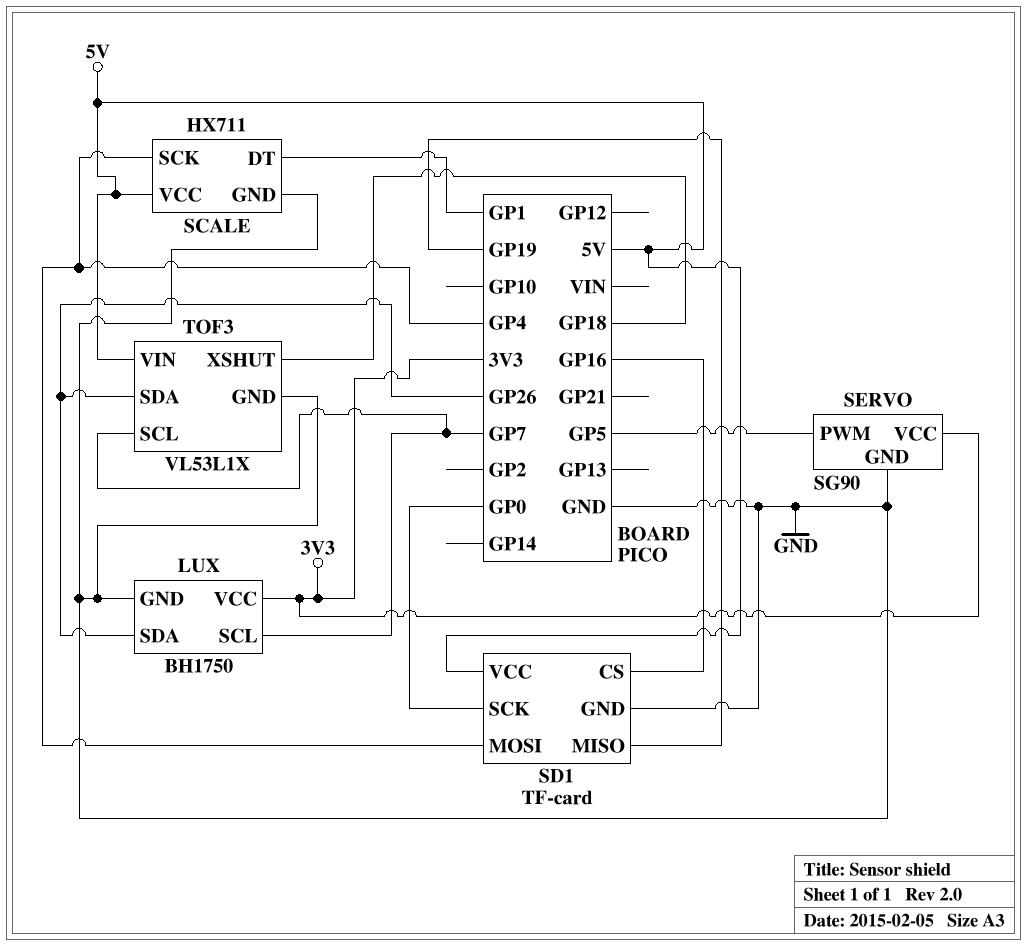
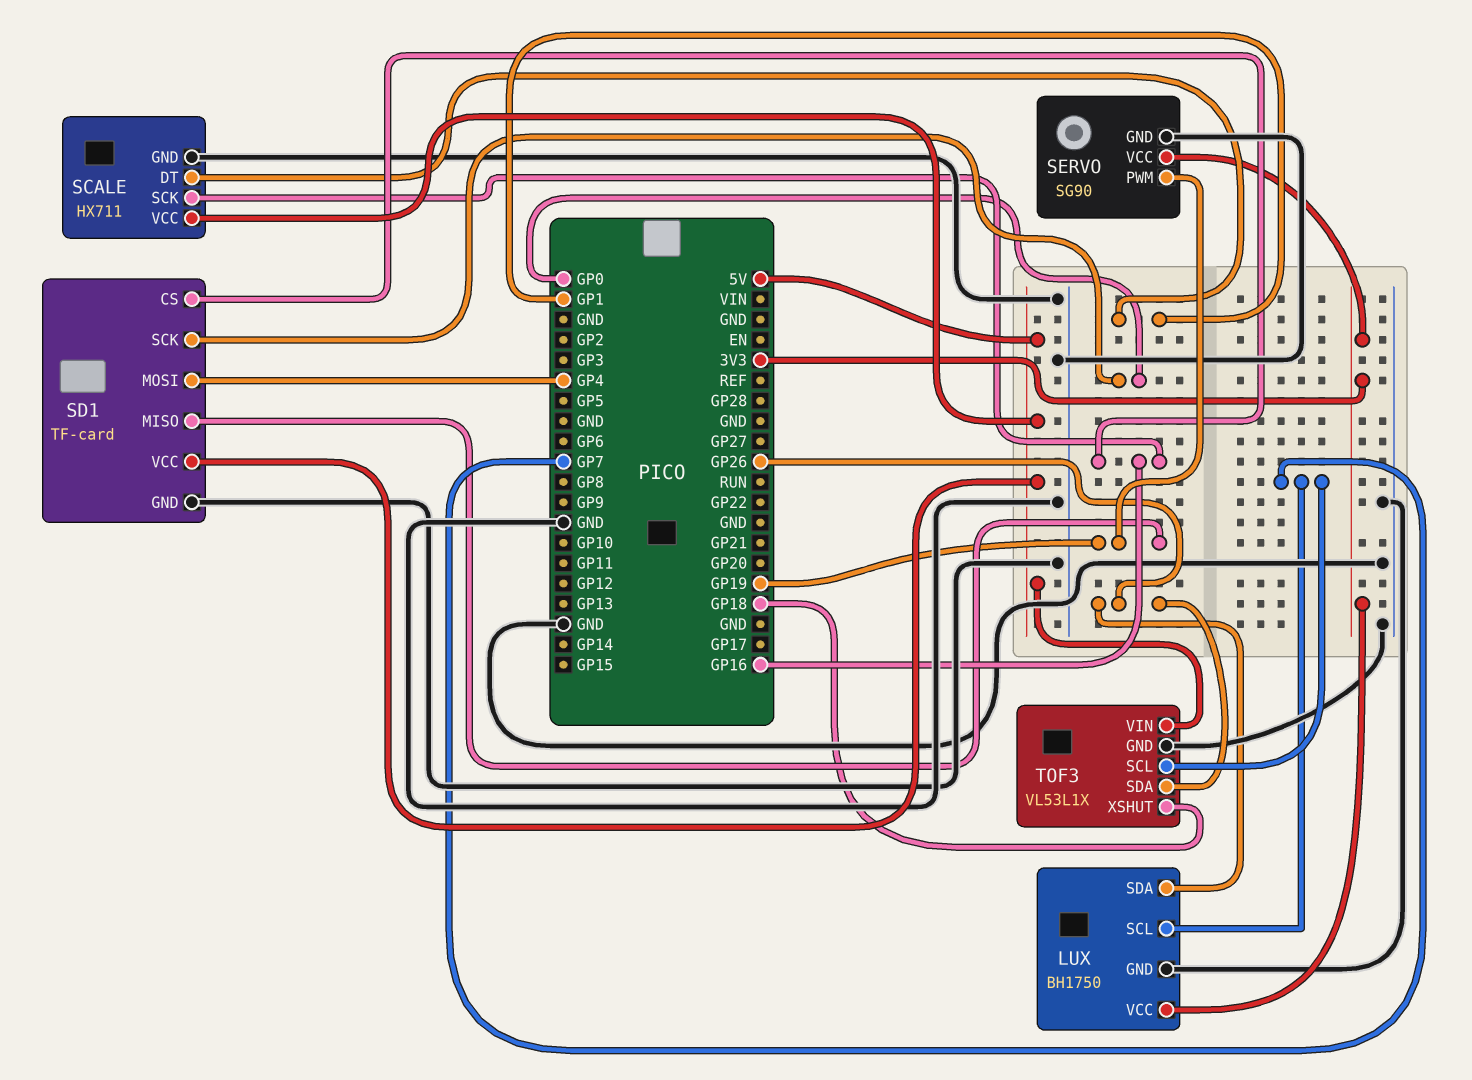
SCALE pin SCK: GP4 -> GP16
SERVO pin PWM: GP5 -> GP19

